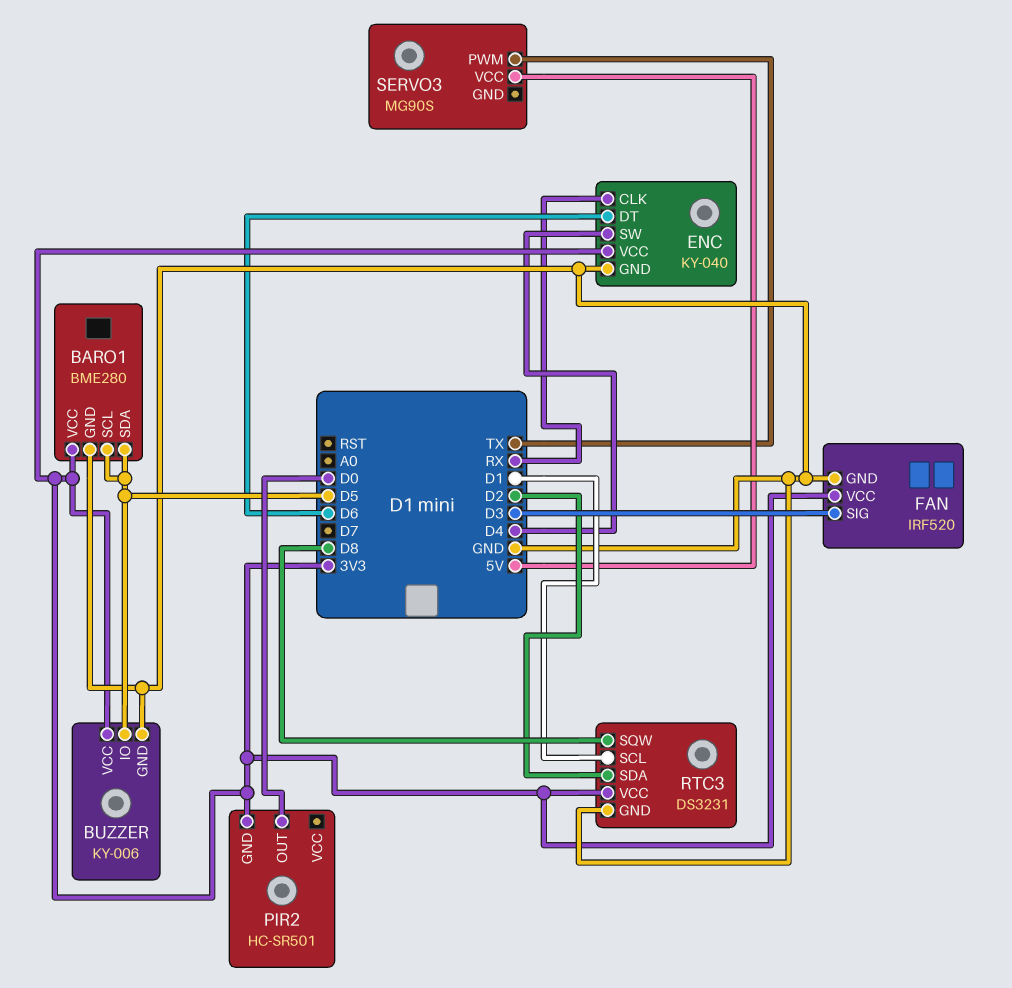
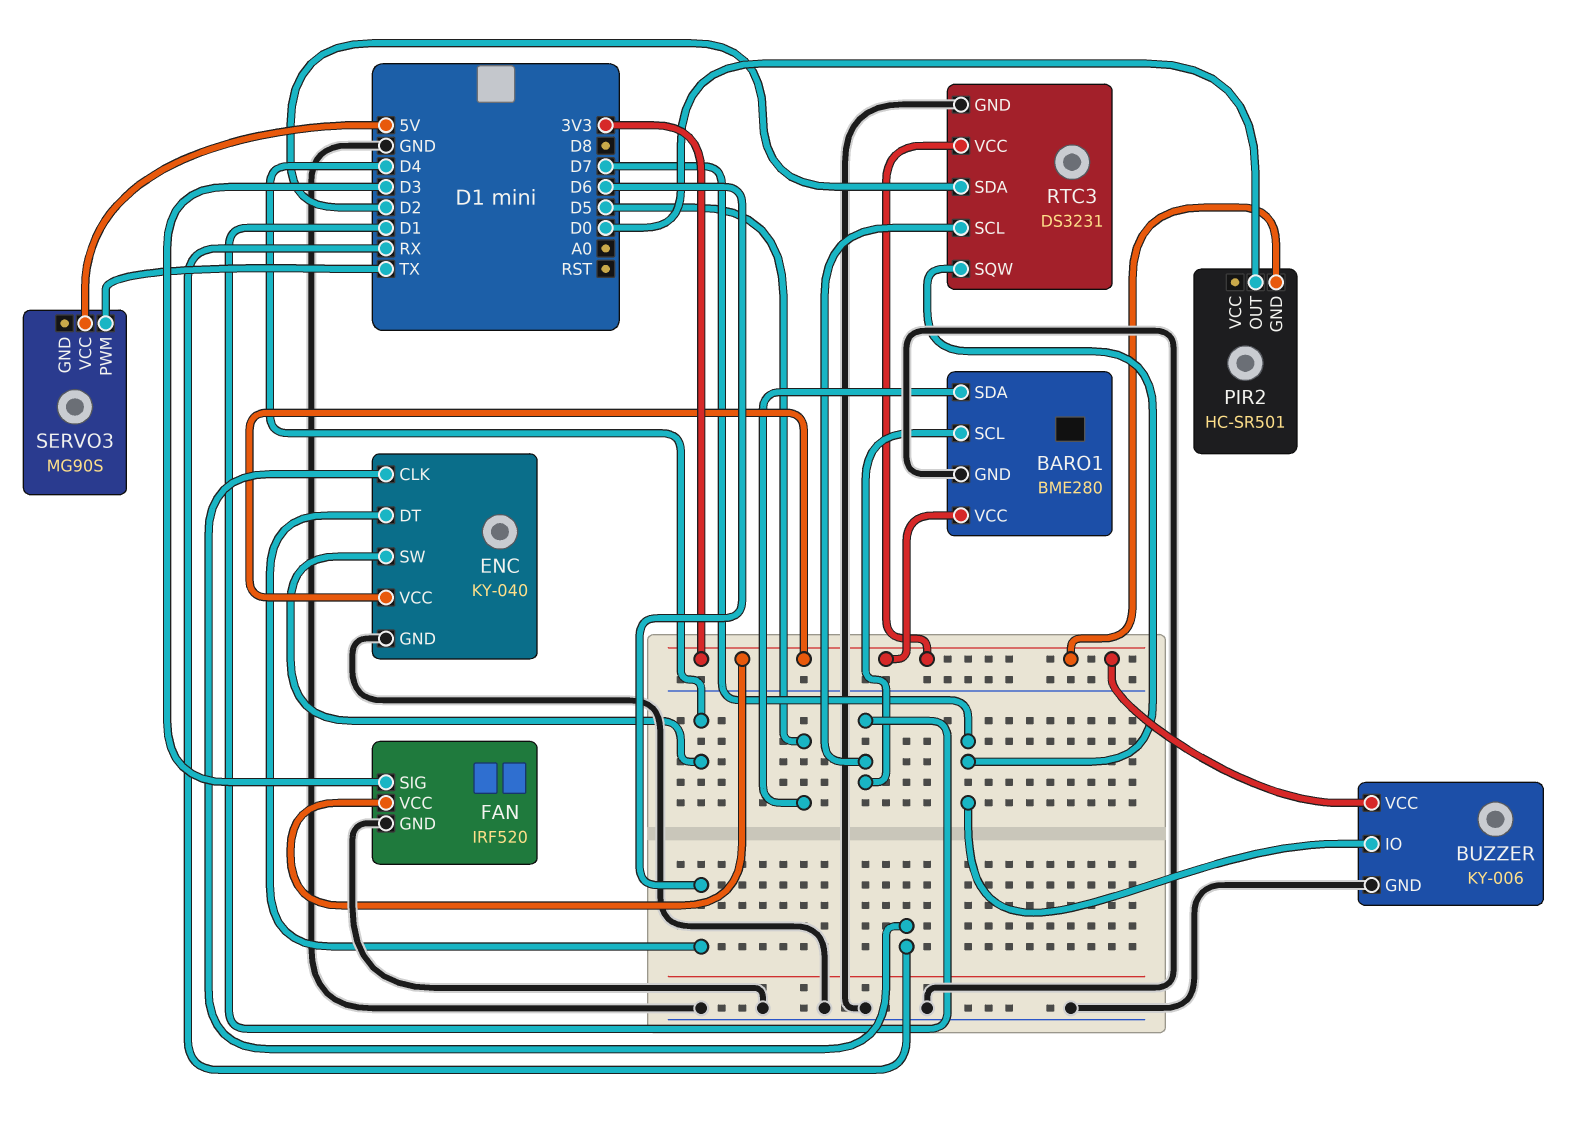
BARO1 pin SCL: D5 -> D1
BUZZER pin IO: D5 -> D7
RTC3 pin SQW: D8 -> D7

